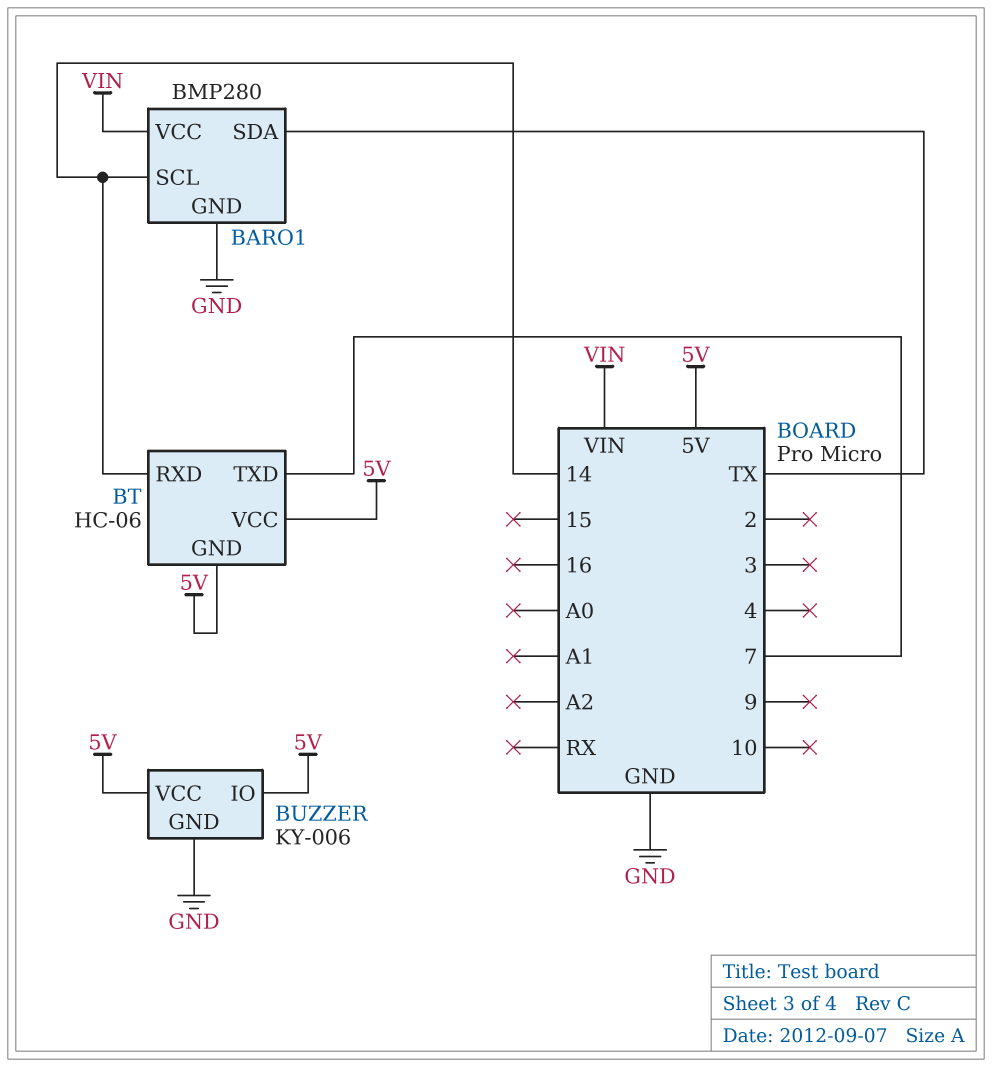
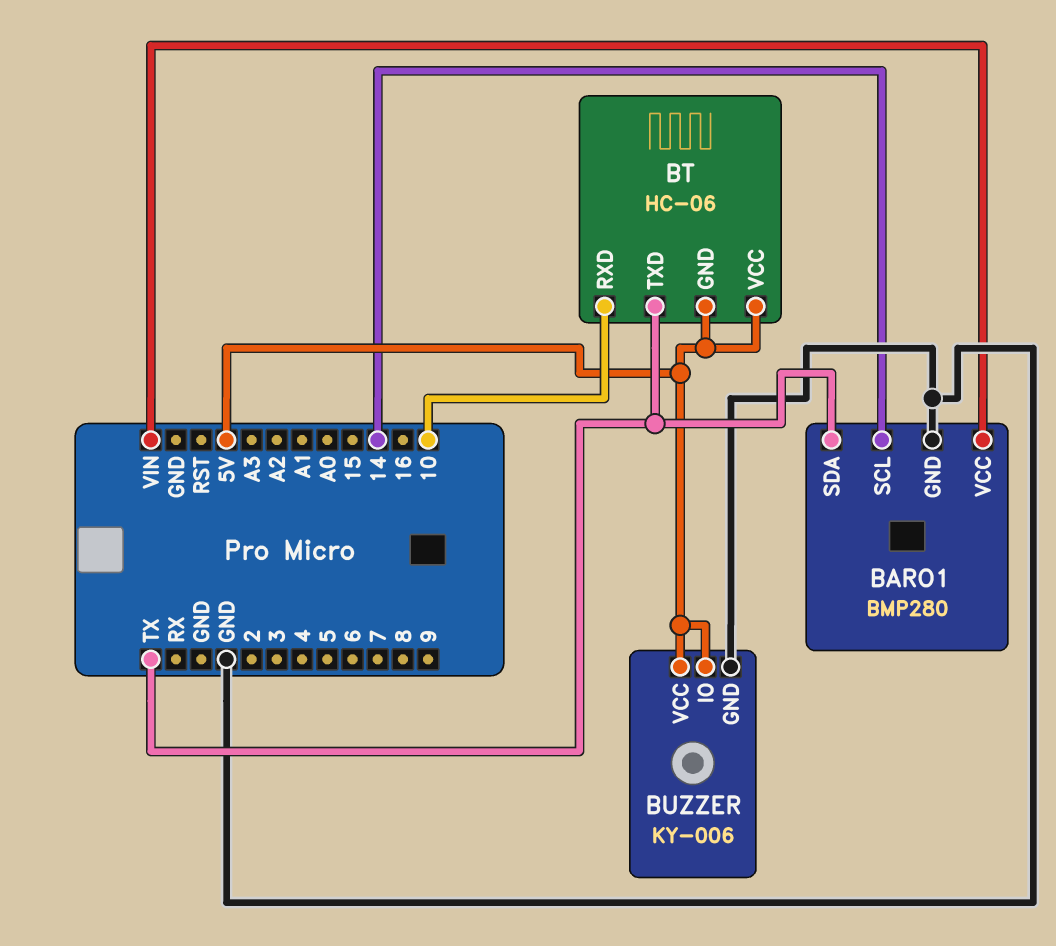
BT pin RXD: 14 -> 10
BT pin TXD: 7 -> TX

